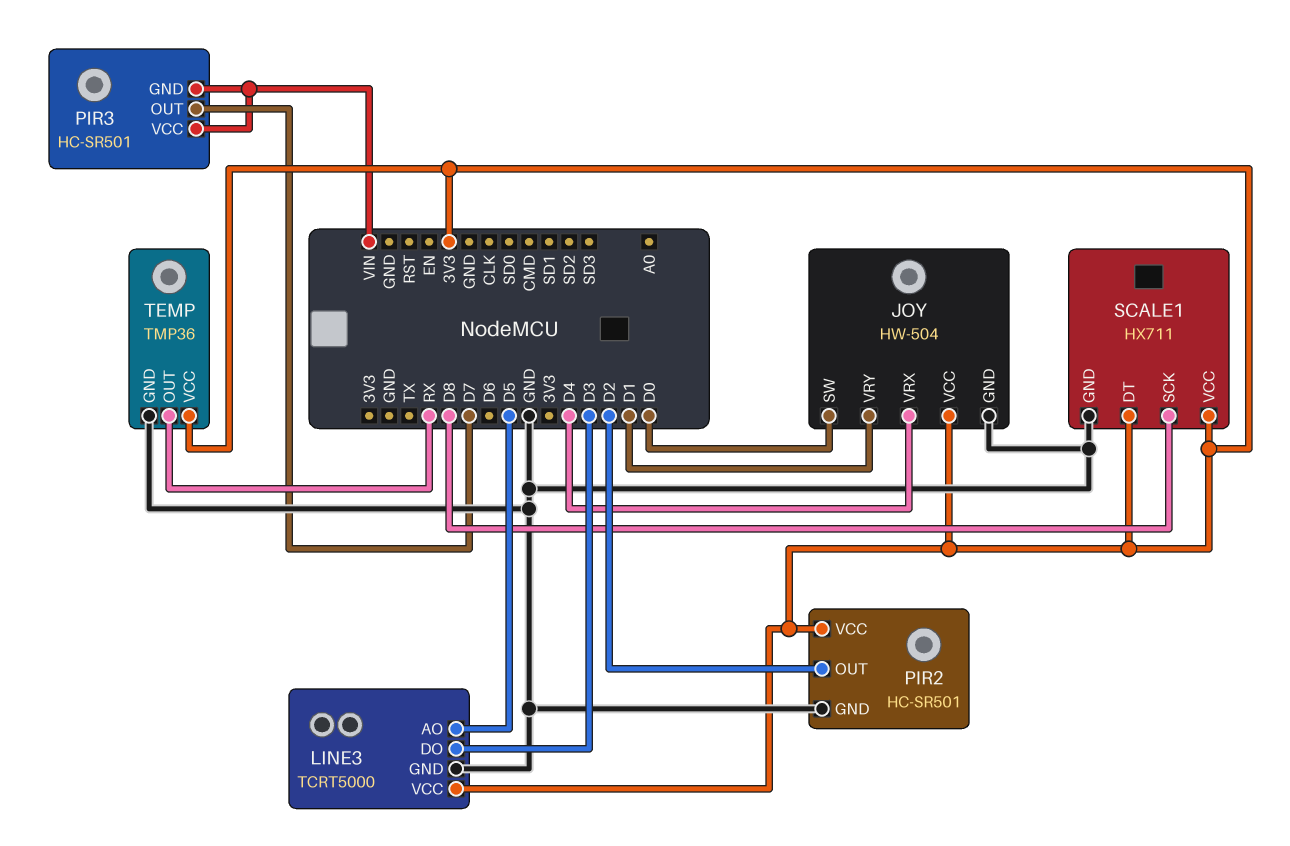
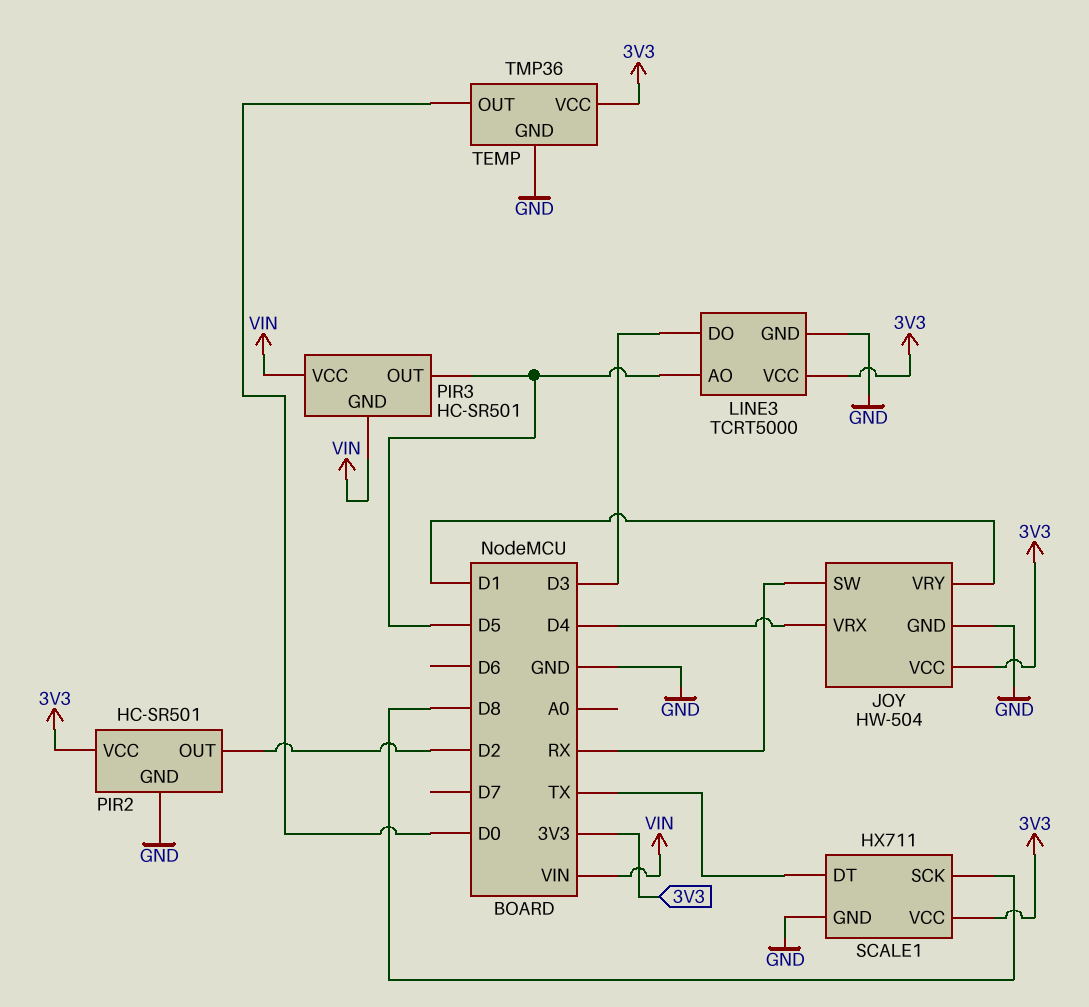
JOY pin SW: D0 -> RX
PIR3 pin OUT: D7 -> D5
SCALE1 pin DT: 3V3 -> TX
TEMP pin OUT: RX -> D0

